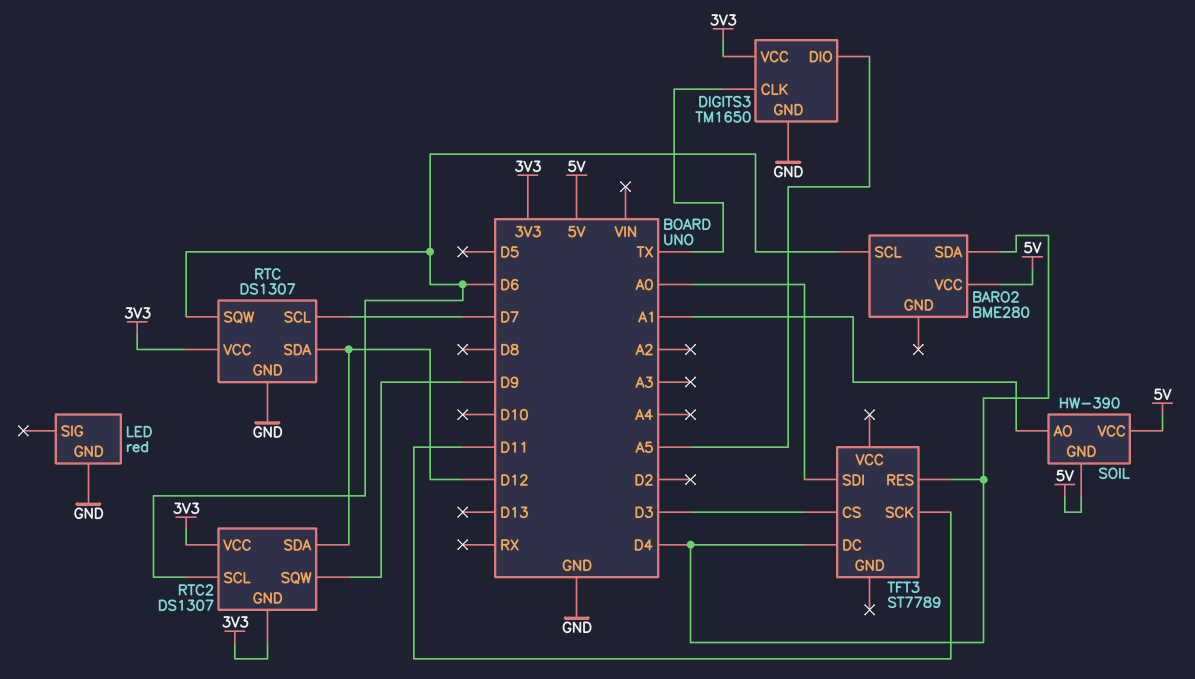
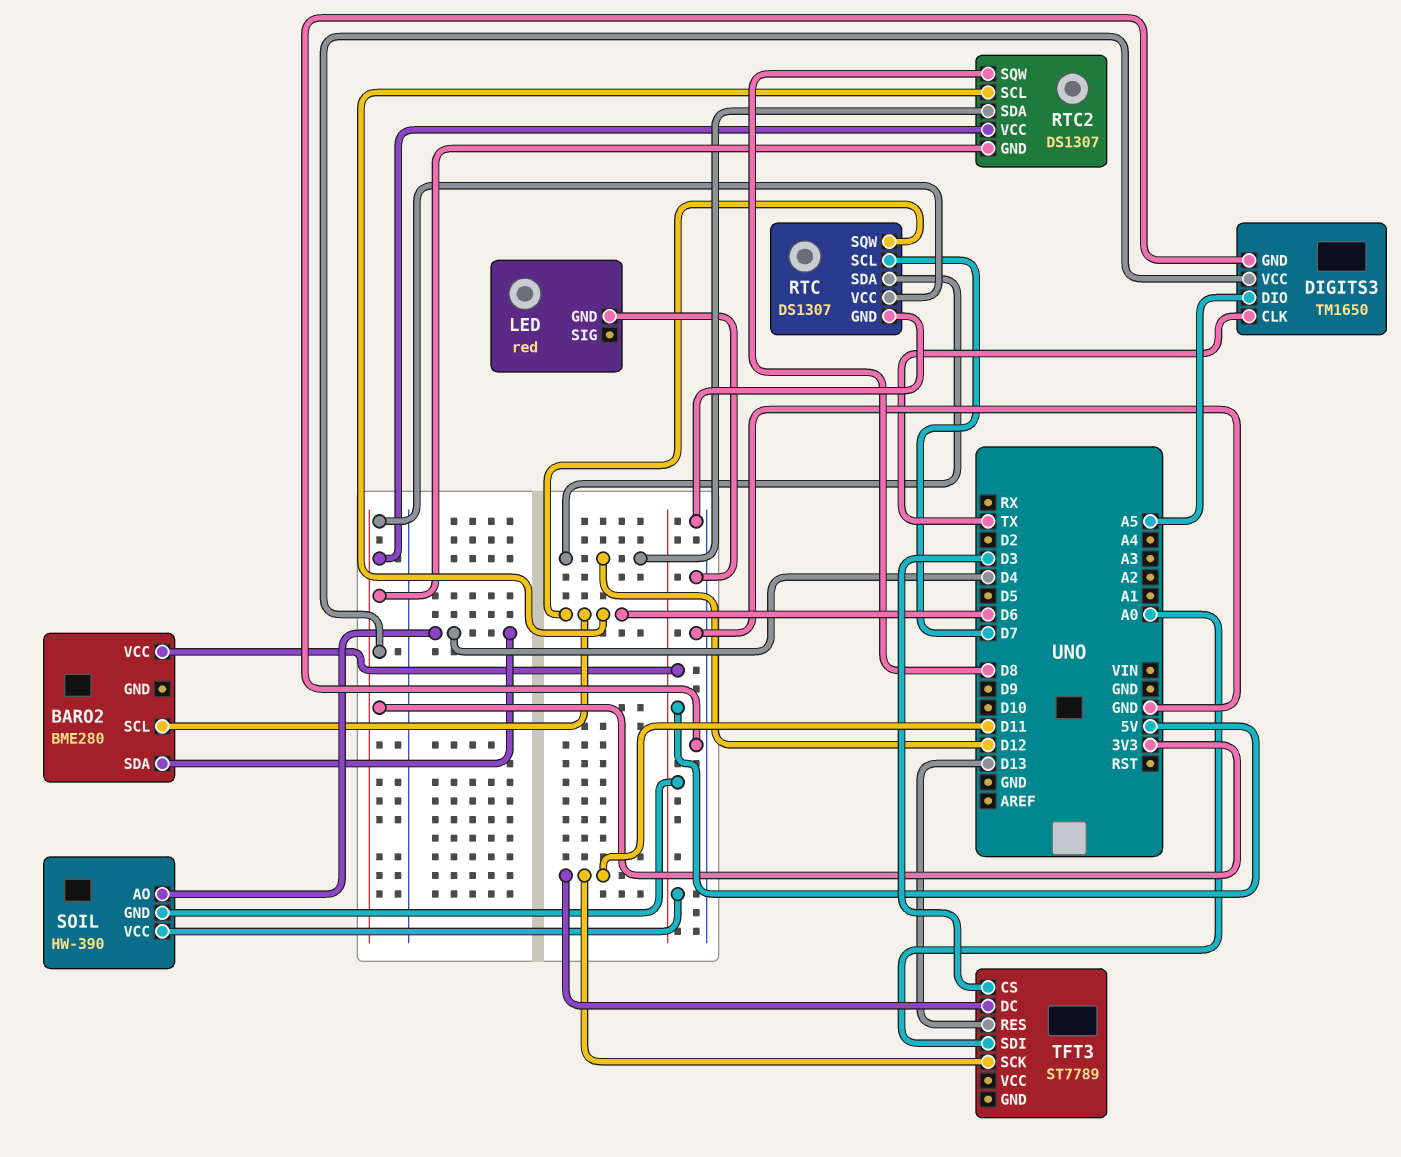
RTC2 pin SQW: D9 -> D8
SOIL pin AO: A1 -> D4
TFT3 pin DC: D4 -> D11
TFT3 pin RES: D4 -> D13

